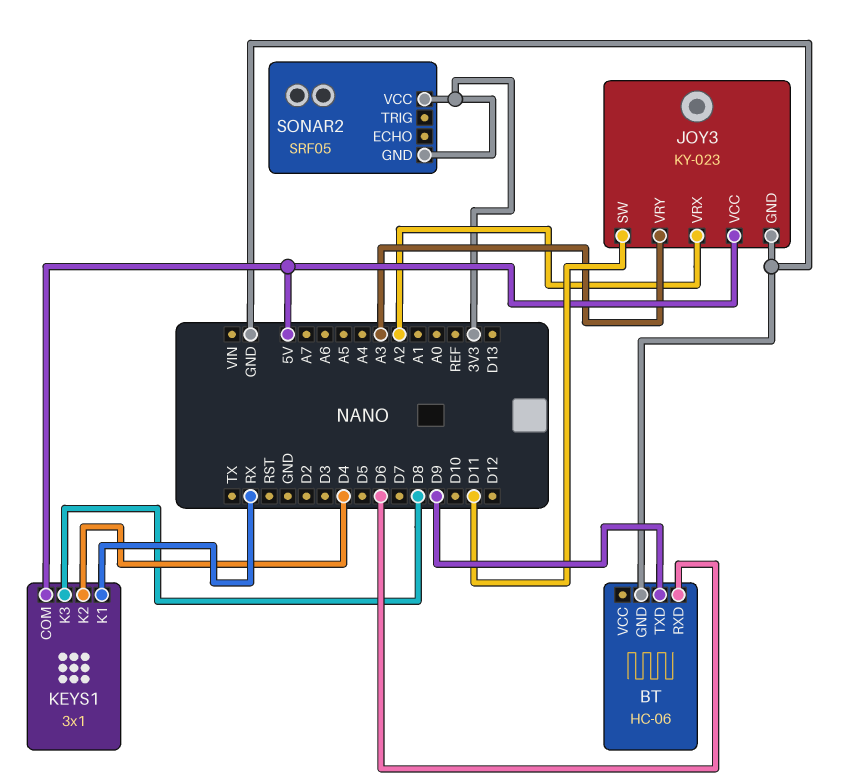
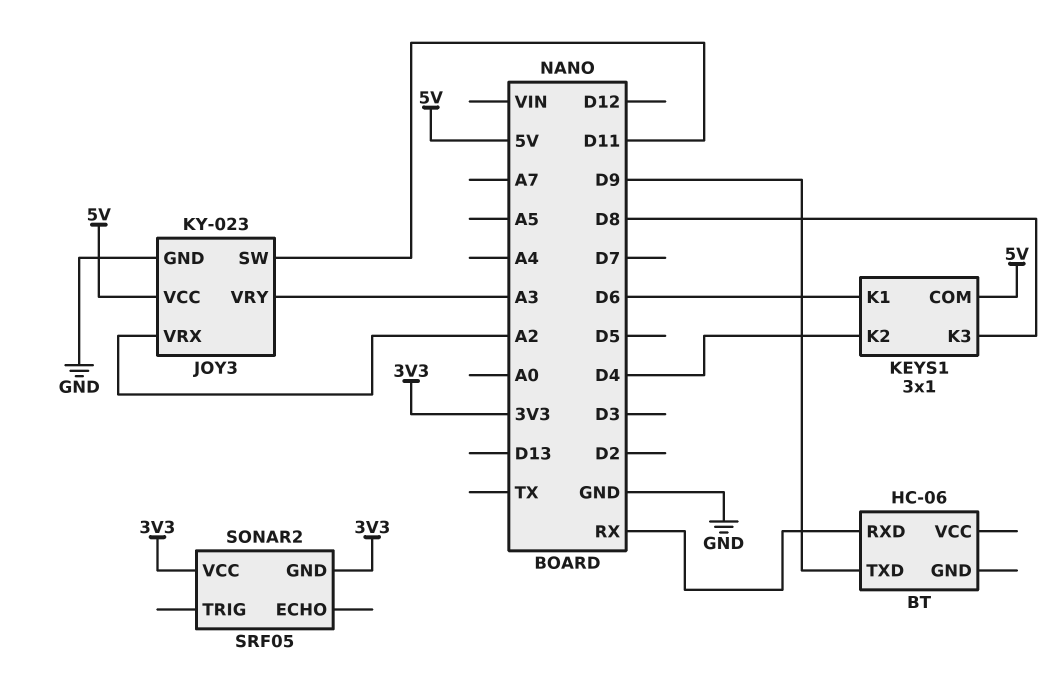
BT pin GND: GND -> none
BT pin RXD: D6 -> RX
KEYS1 pin K1: RX -> D6

